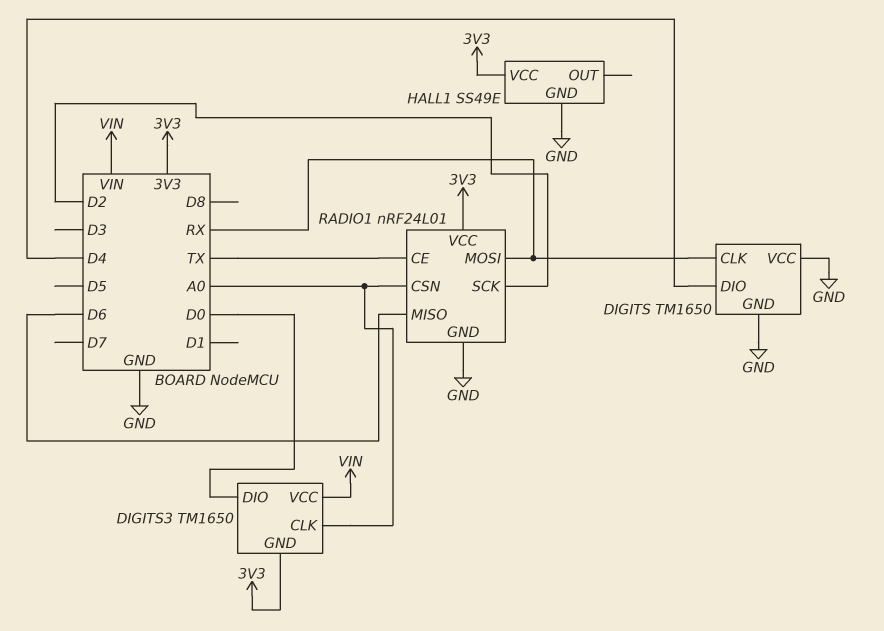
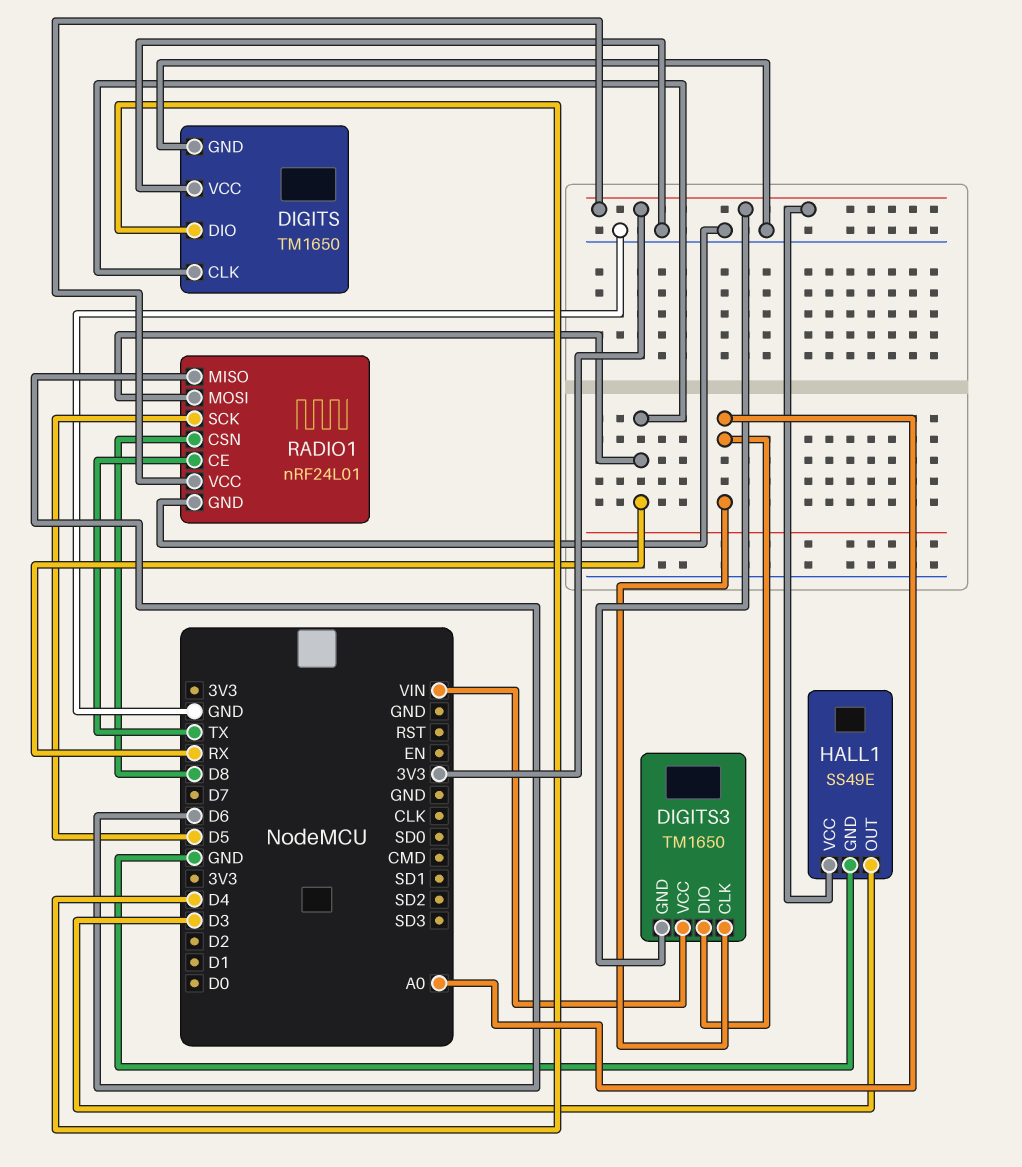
DIGITS3 pin DIO: D0 -> A0
HALL1 pin OUT: none -> D3
RADIO1 pin CSN: A0 -> D8
RADIO1 pin SCK: D2 -> D5

